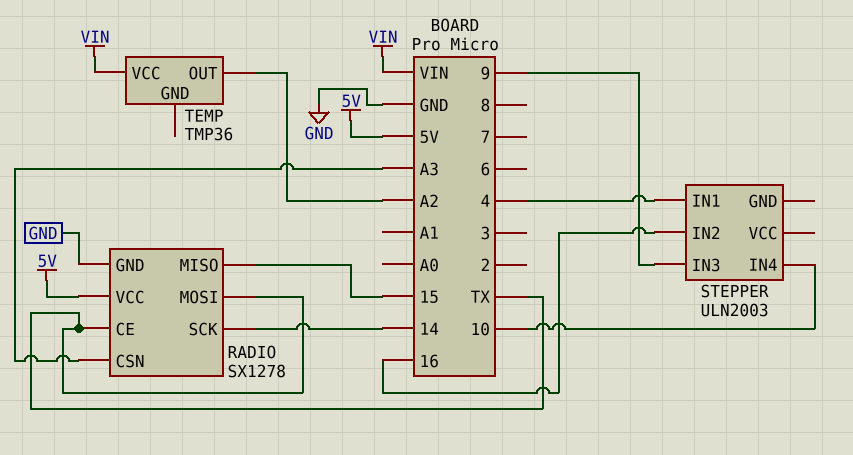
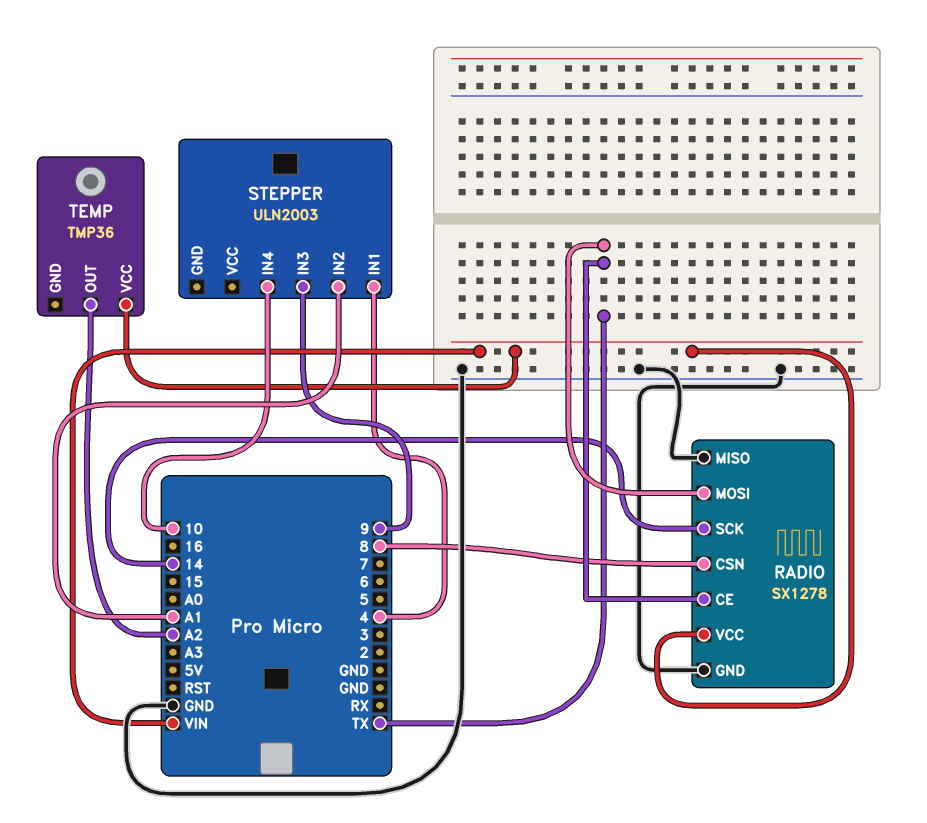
RADIO pin CSN: A3 -> 8
RADIO pin MISO: 15 -> GND
RADIO pin VCC: 5V -> VIN
STEPPER pin IN2: 16 -> A1

